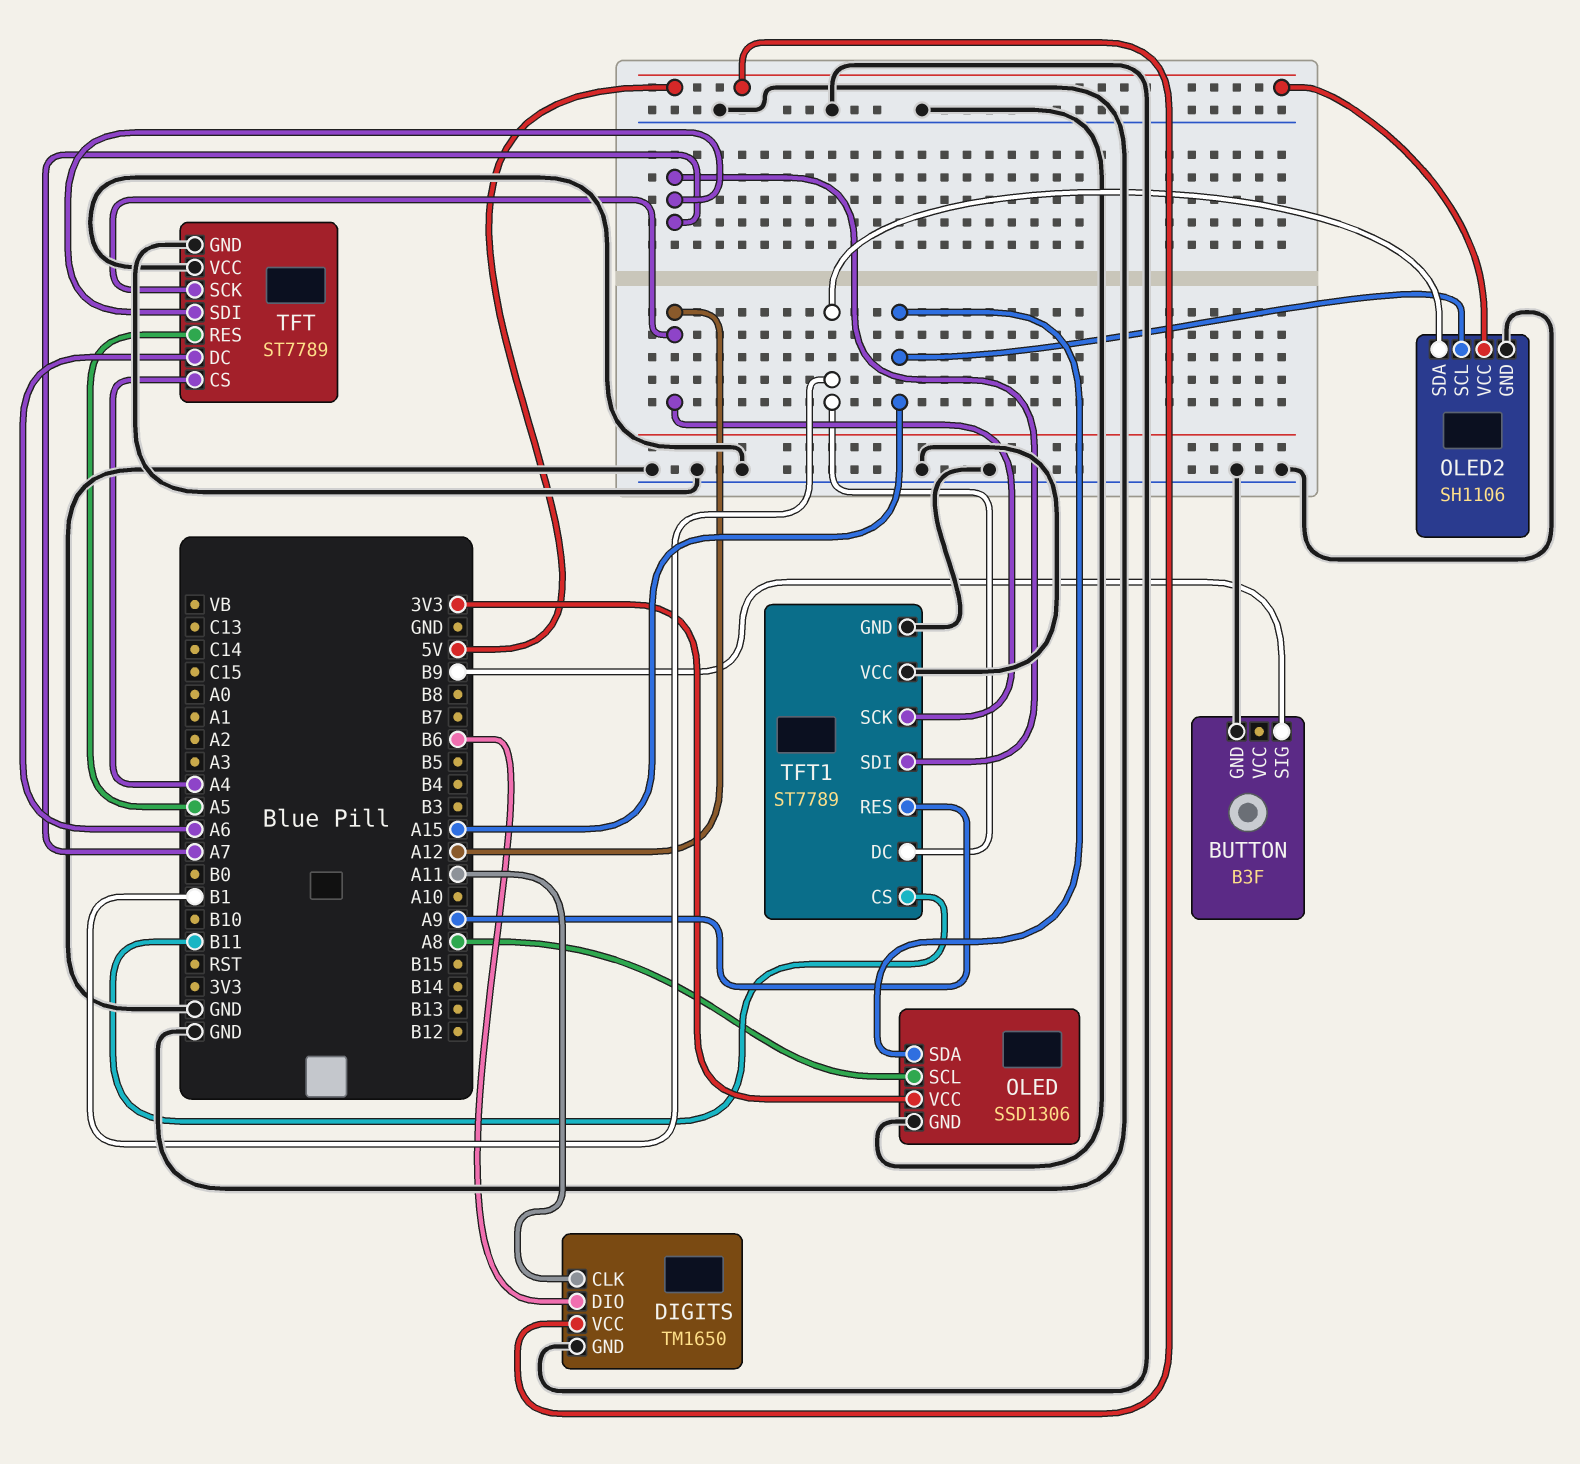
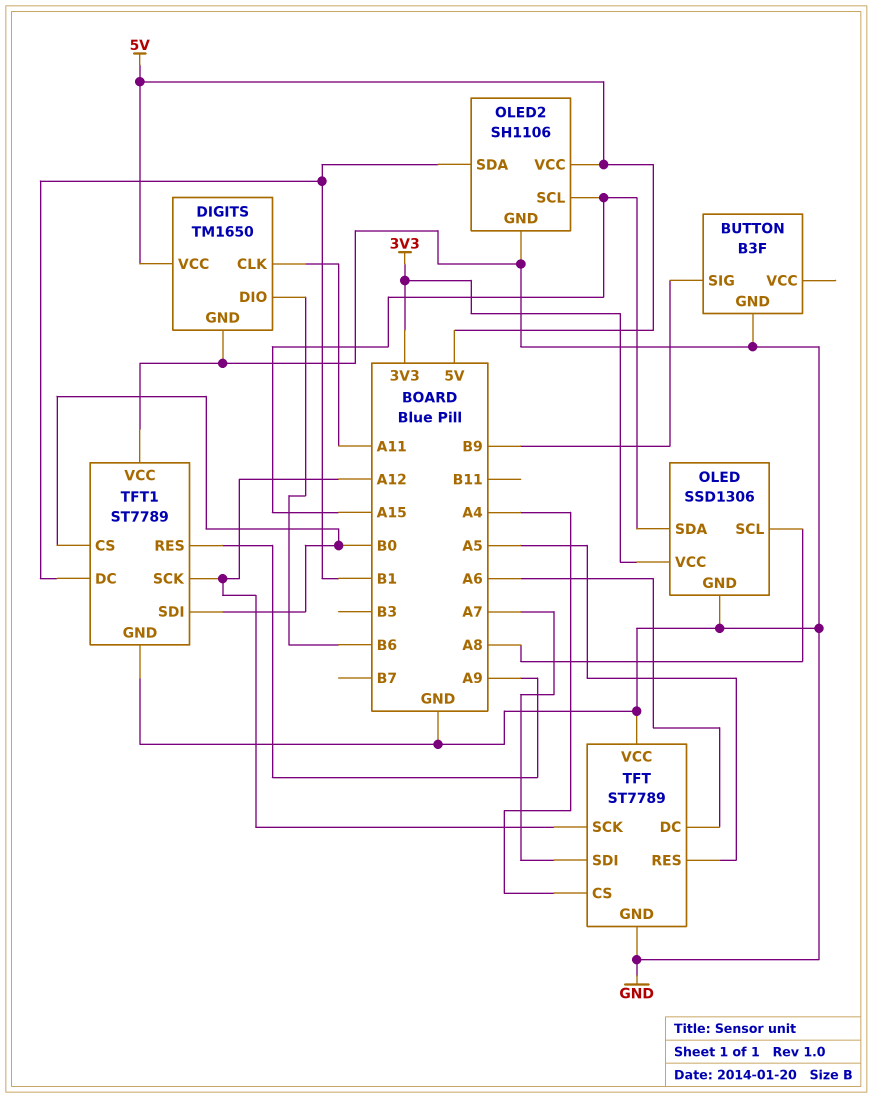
TFT1 pin CS: B11 -> B0
TFT1 pin SDI: A7 -> B0

